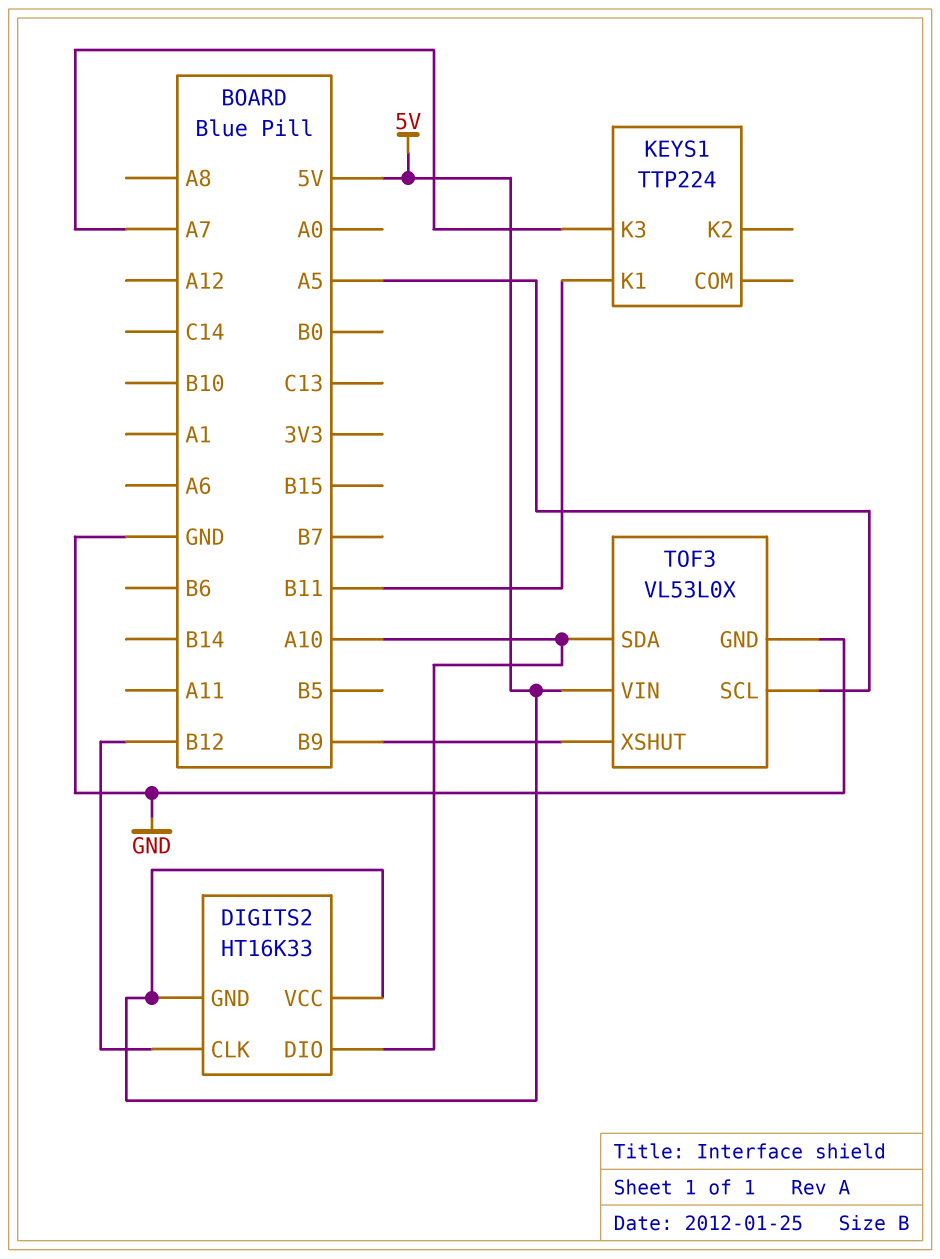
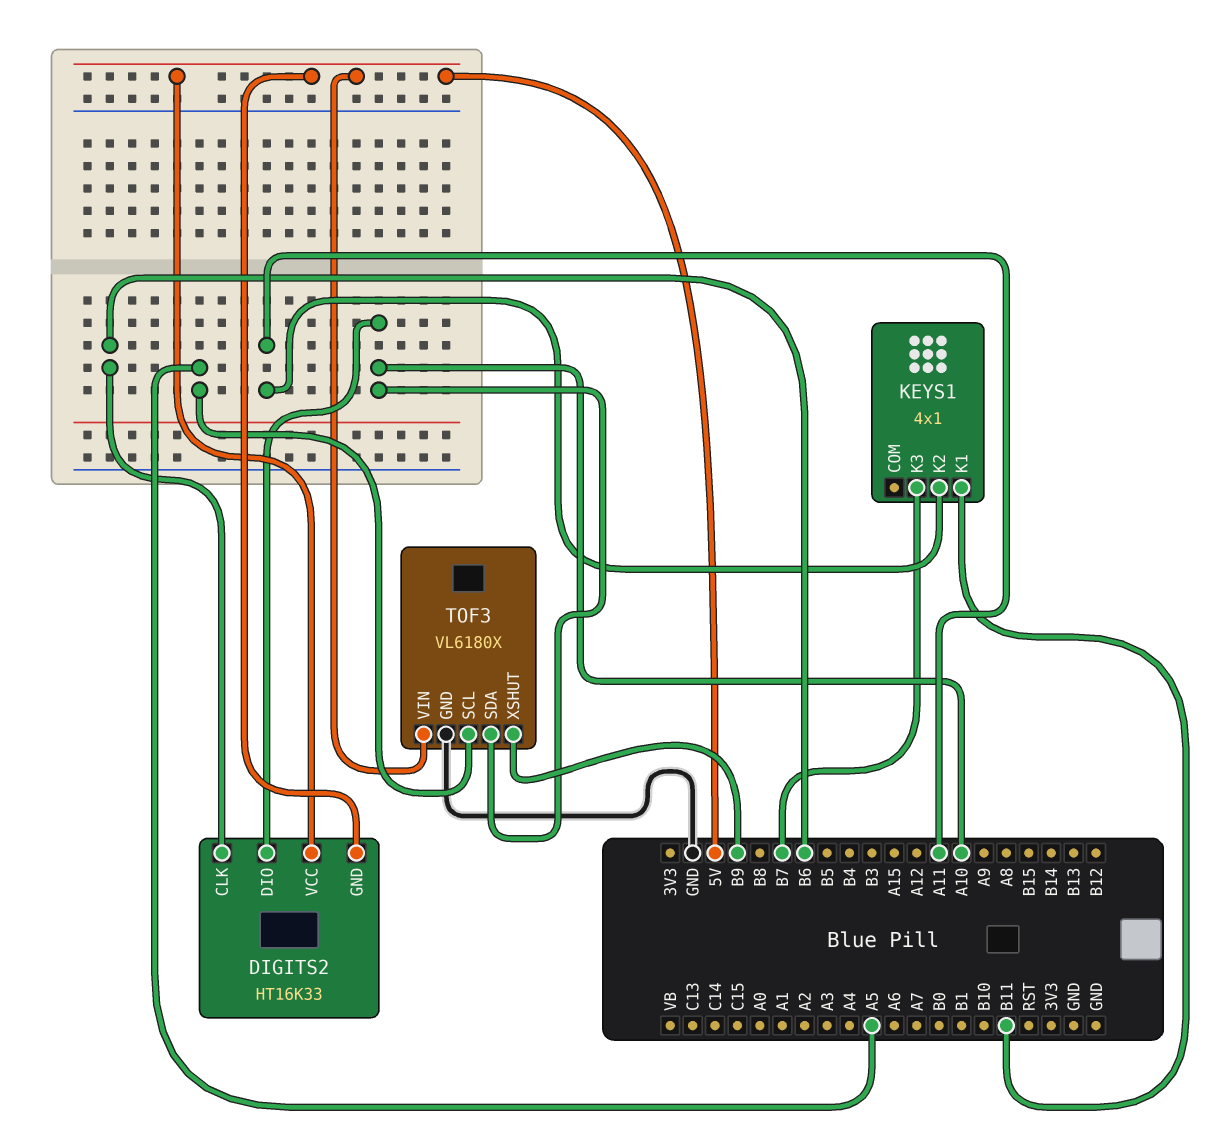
DIGITS2 pin CLK: B12 -> B6
KEYS1: TTP224 -> 4x1
KEYS1 pin K2: none -> A11
KEYS1 pin K3: A7 -> B7
TOF3: VL53L0X -> VL6180X

